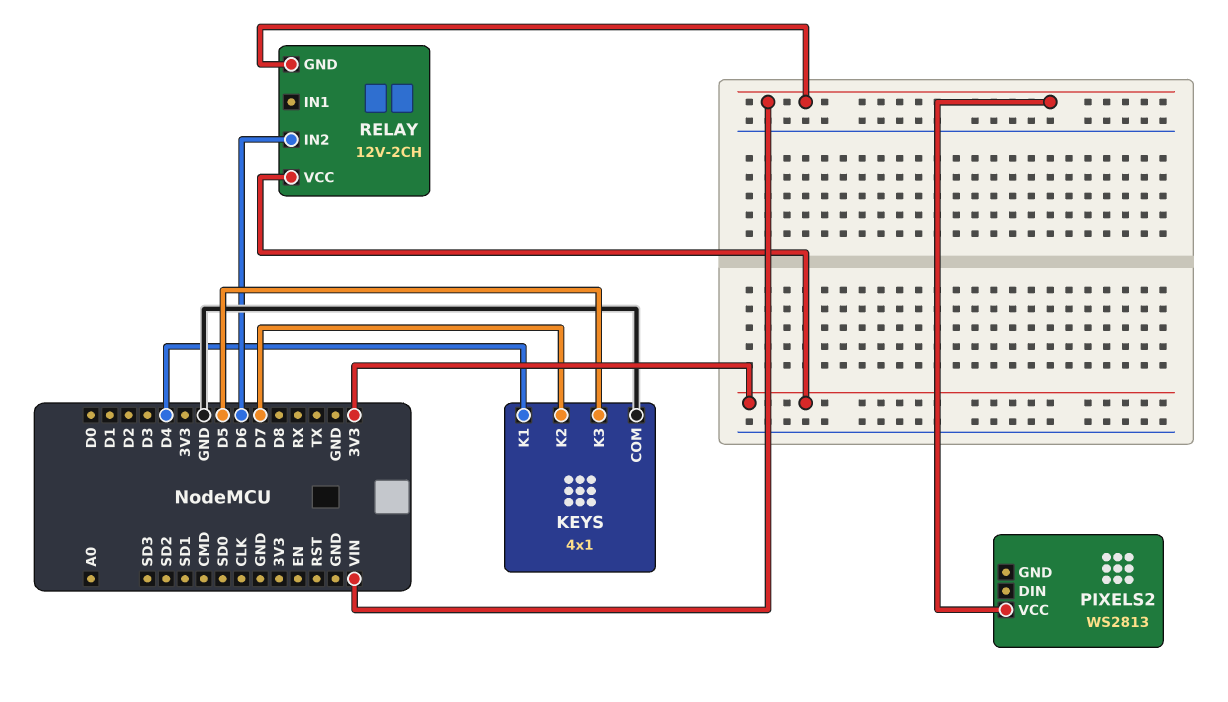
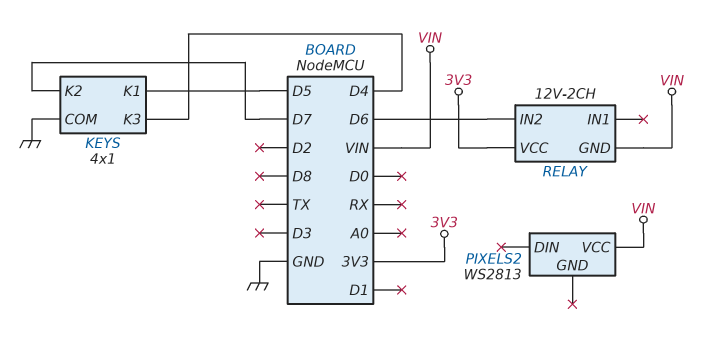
KEYS pin K1: D4 -> D5
KEYS pin K3: D5 -> D4

